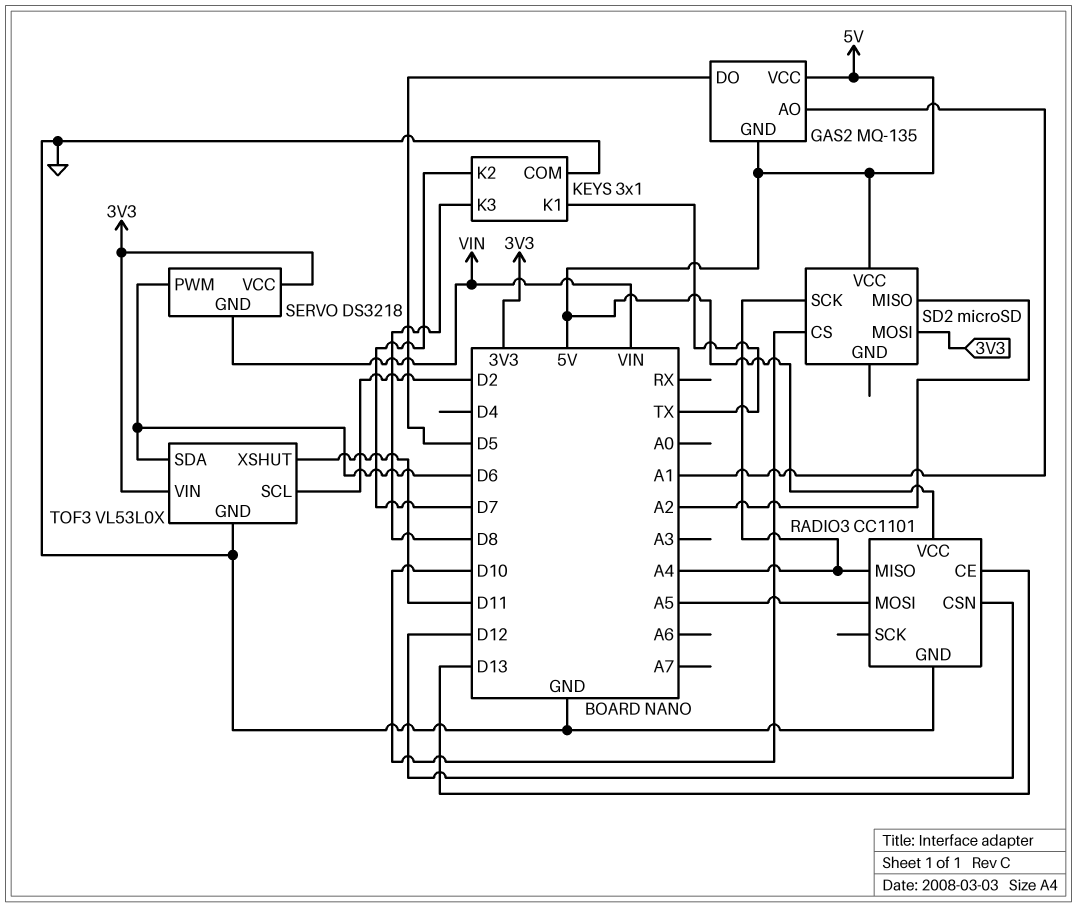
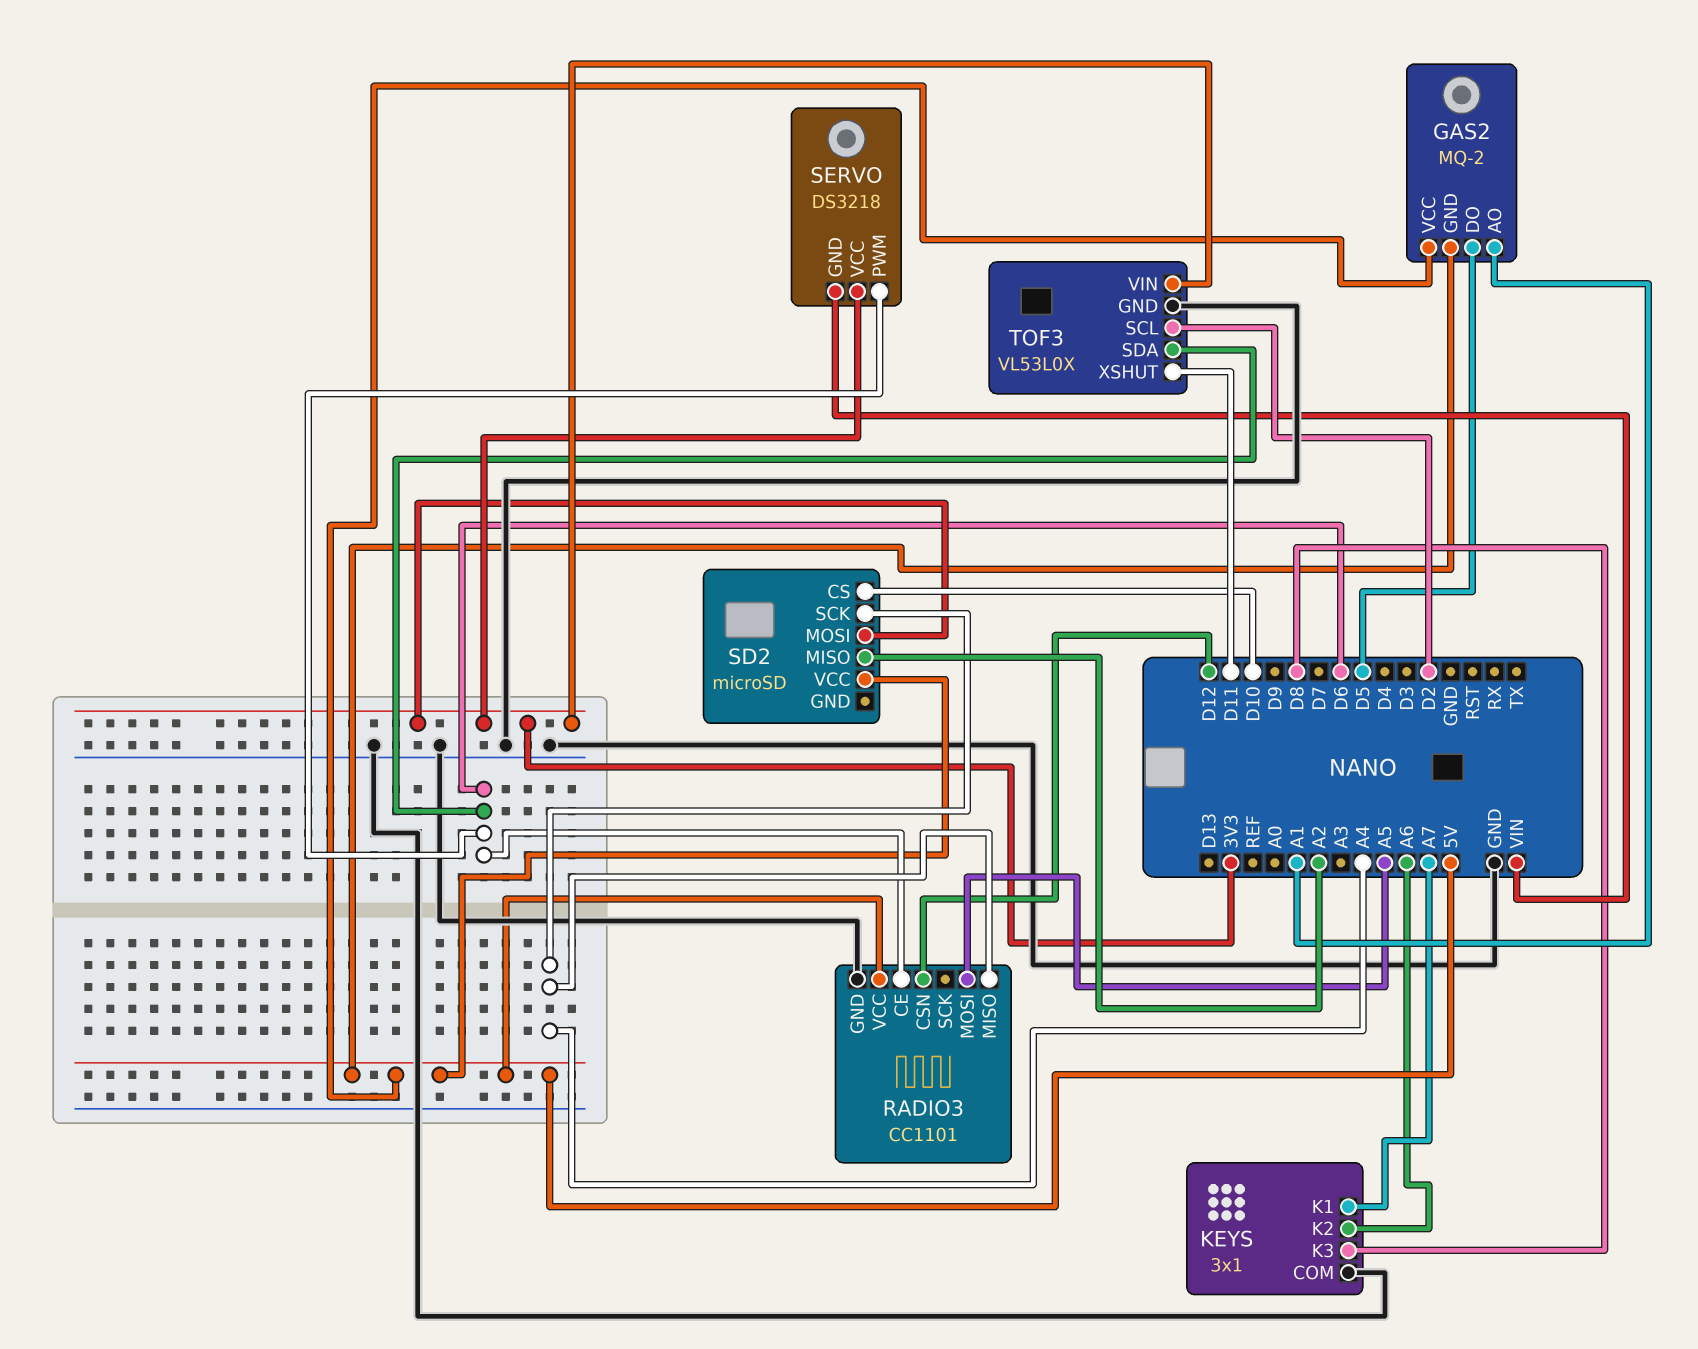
GAS2: MQ-135 -> MQ-2
KEYS pin K1: TX -> A7
KEYS pin K2: D7 -> A6
RADIO3 pin CE: D13 -> D6

